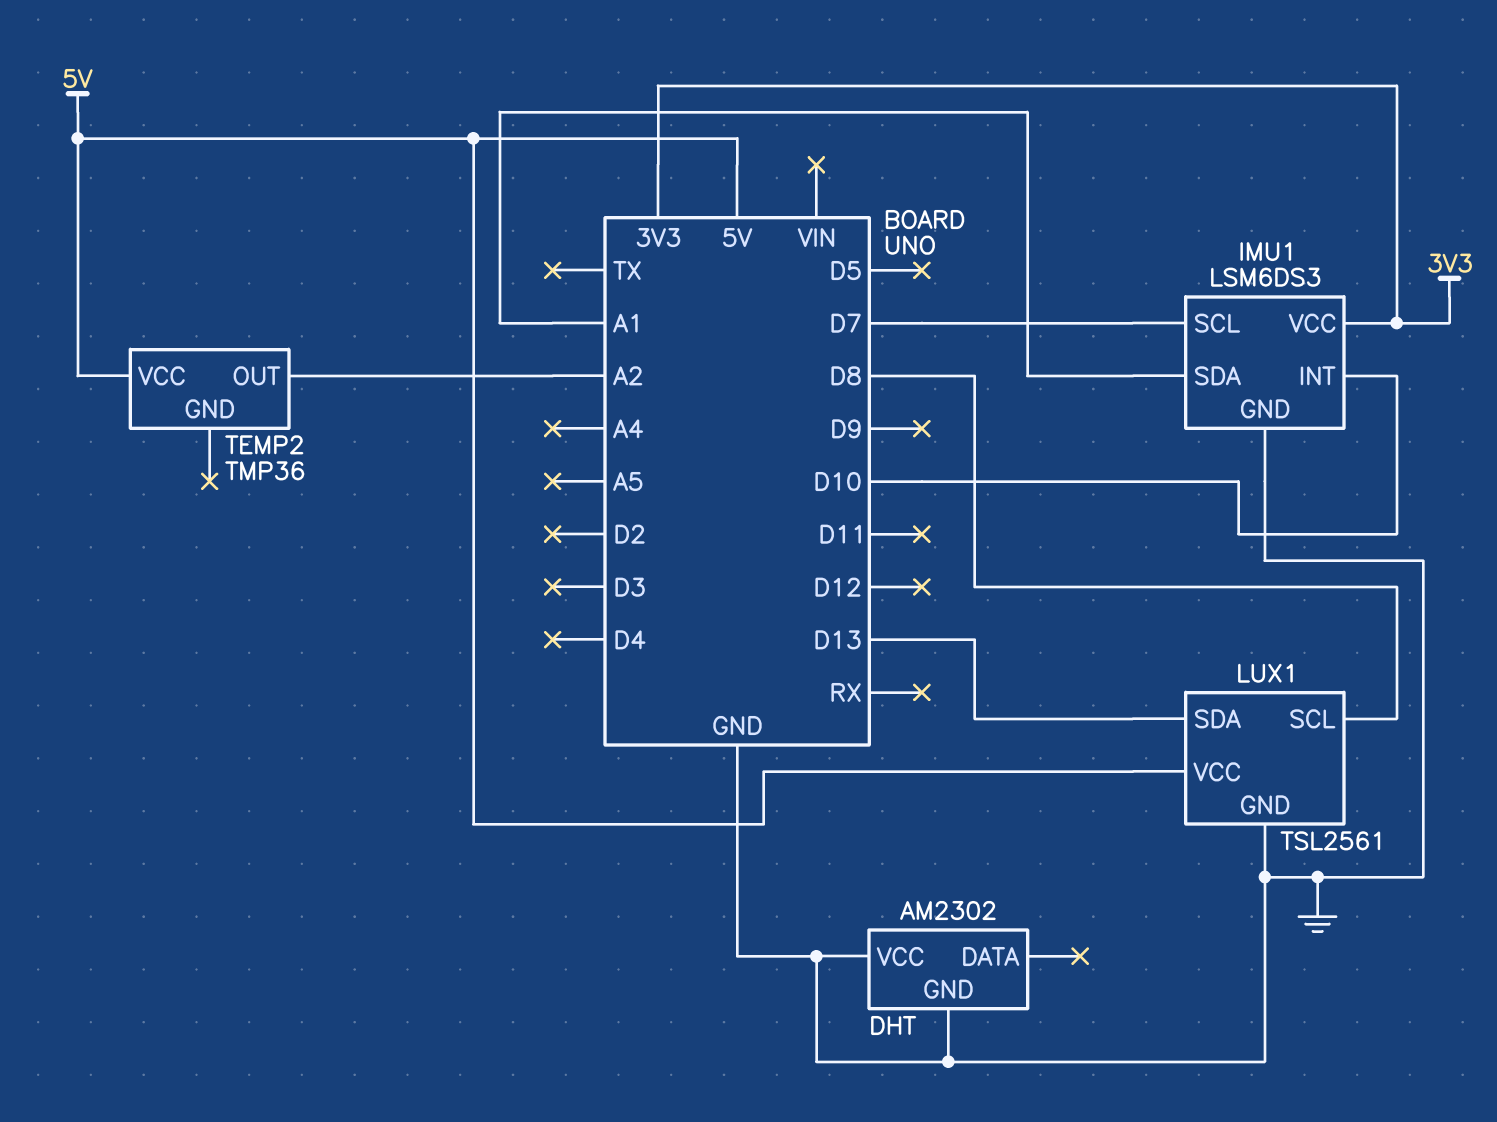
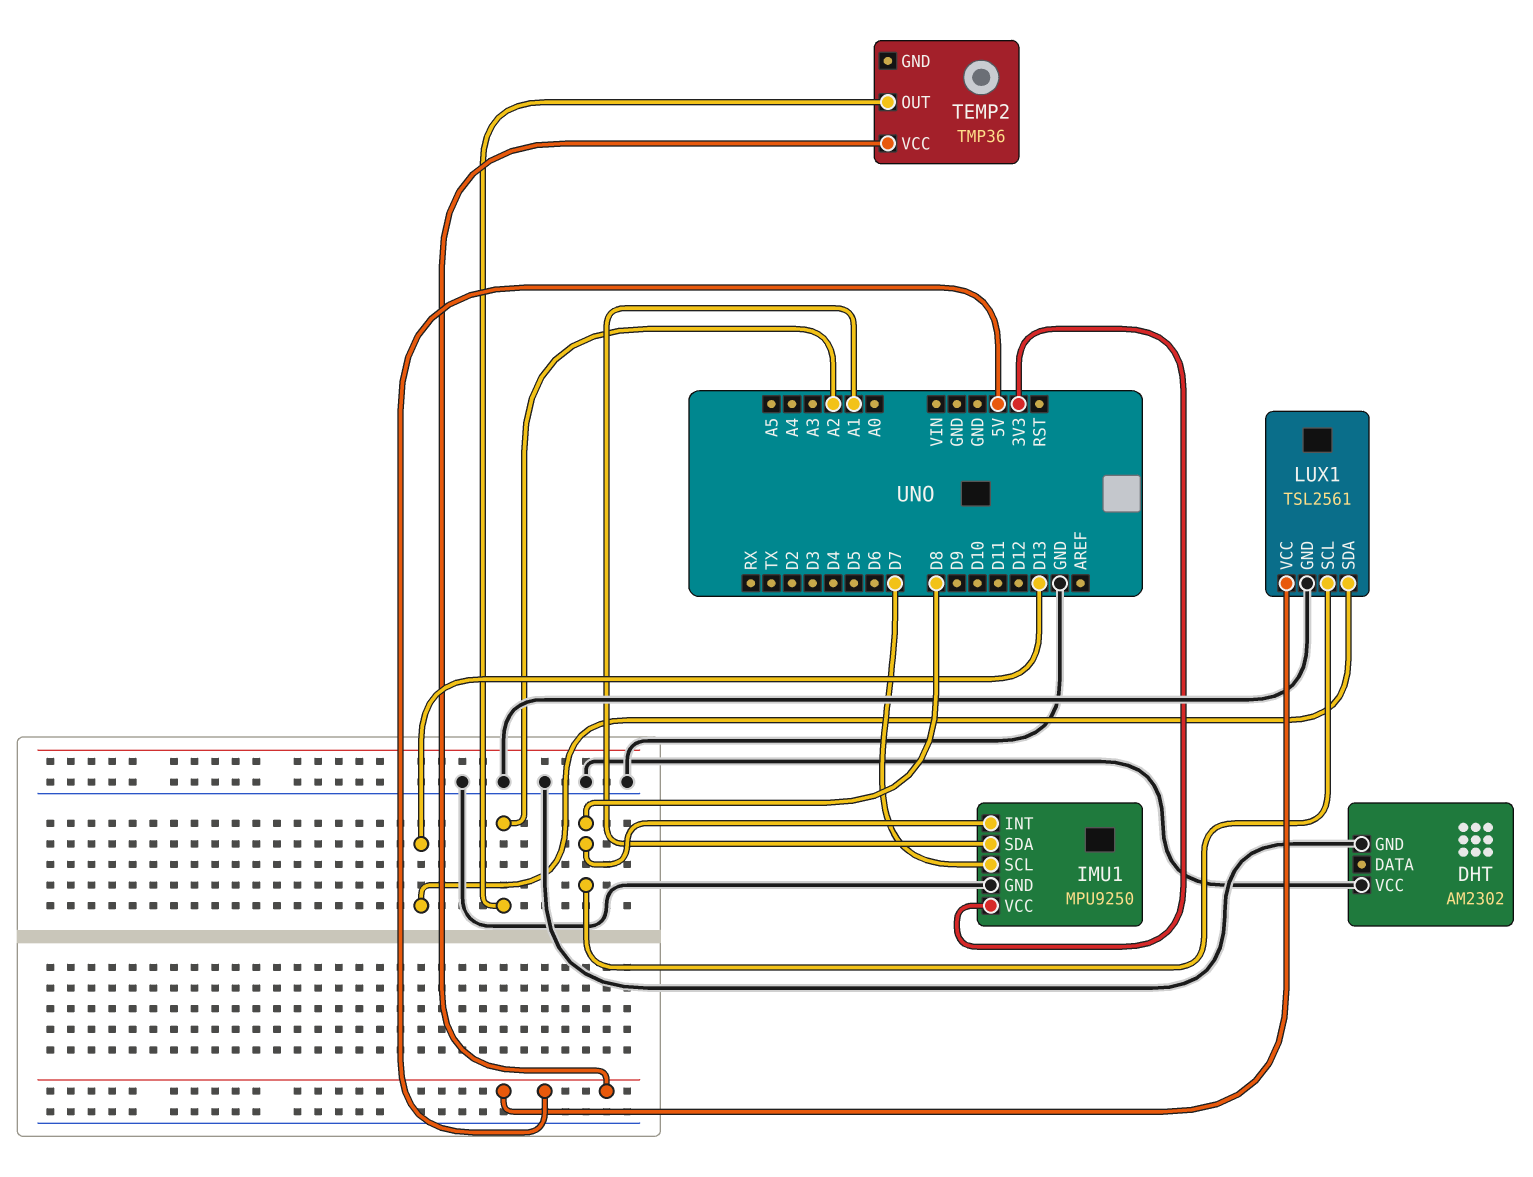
IMU1: LSM6DS3 -> MPU9250
IMU1 pin INT: D10 -> D8

